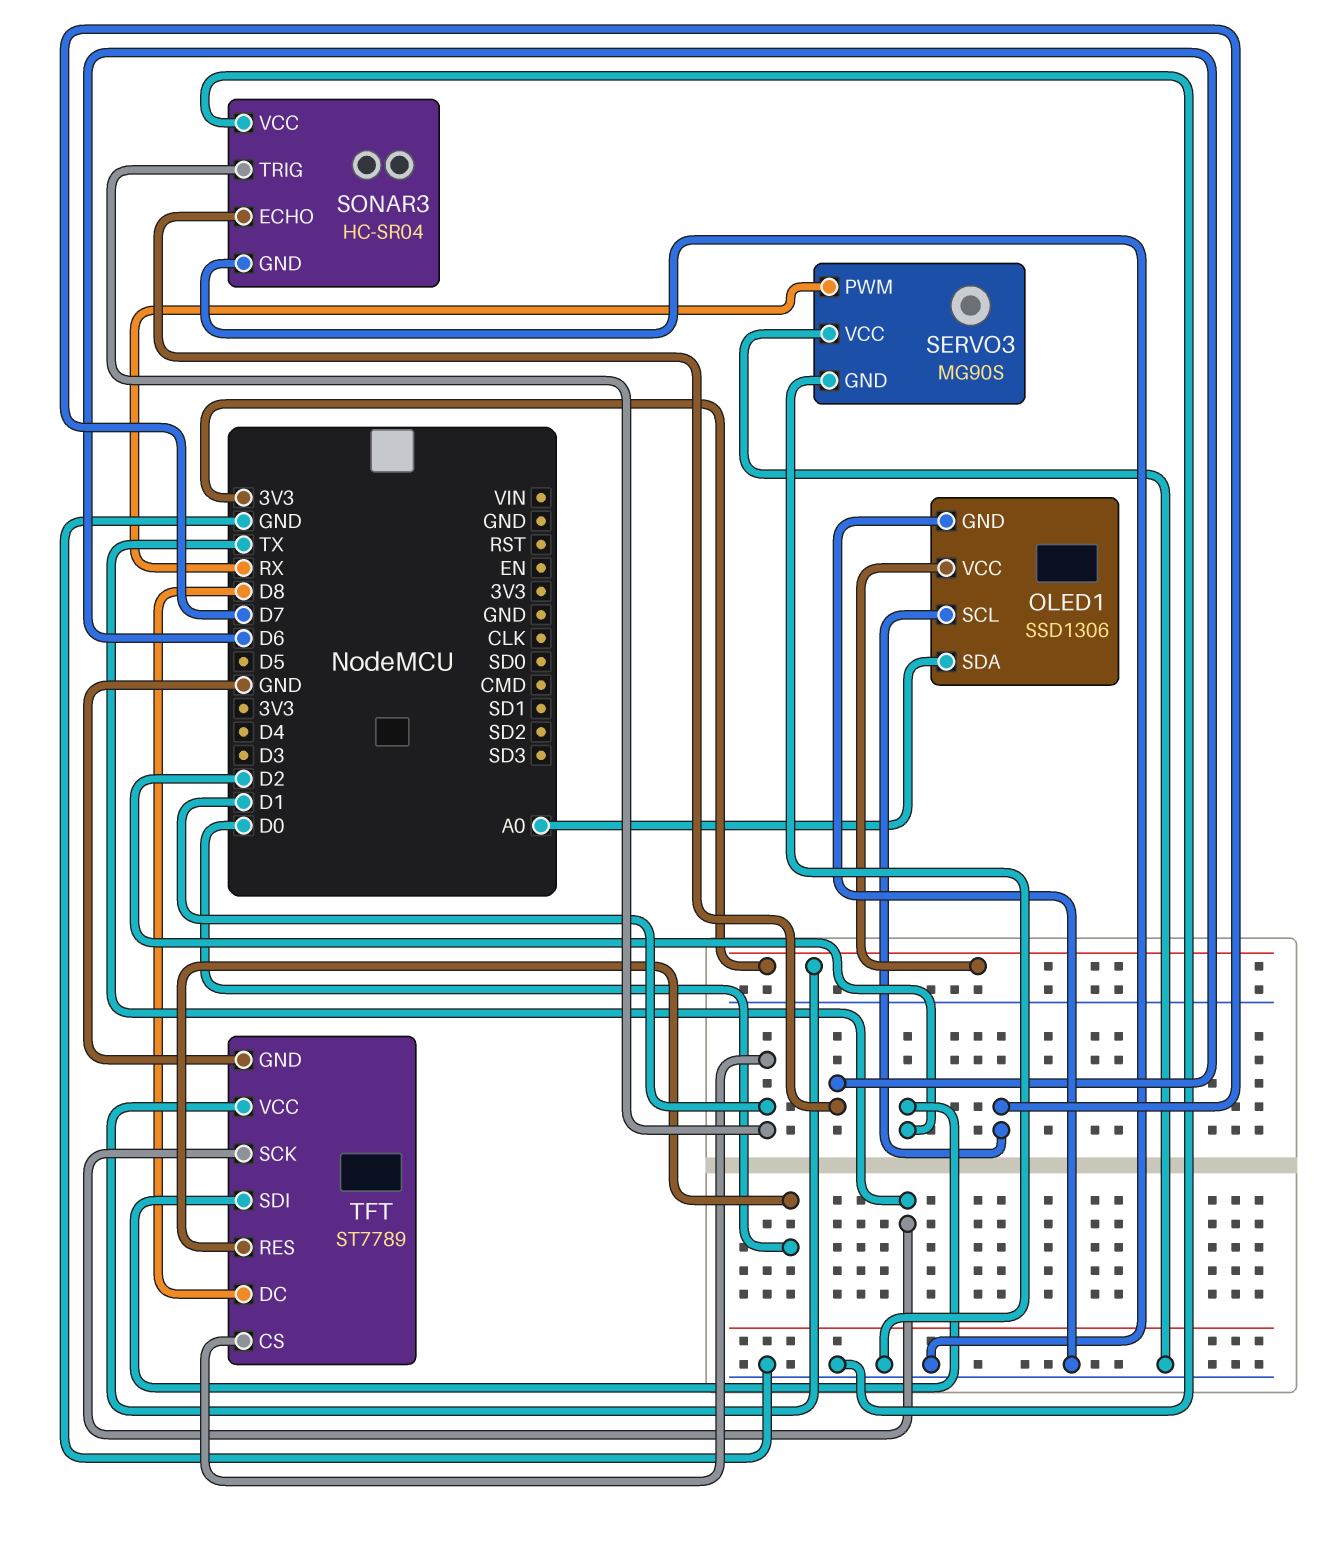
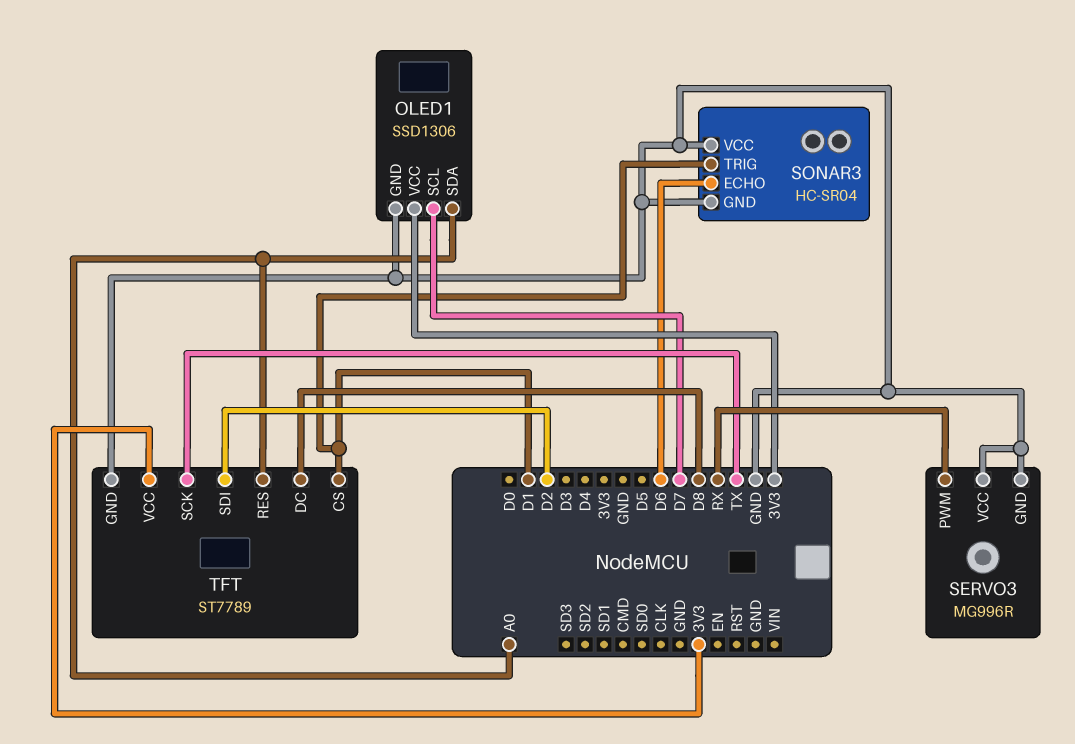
SERVO3: MG90S -> MG996R
TFT pin RES: D0 -> A0

